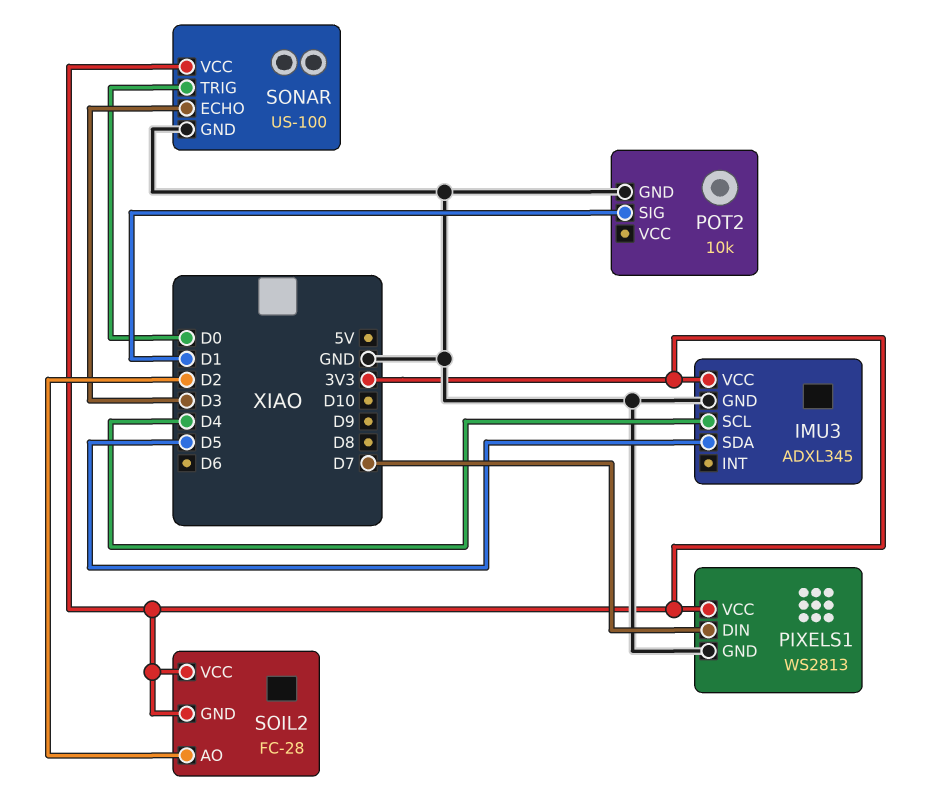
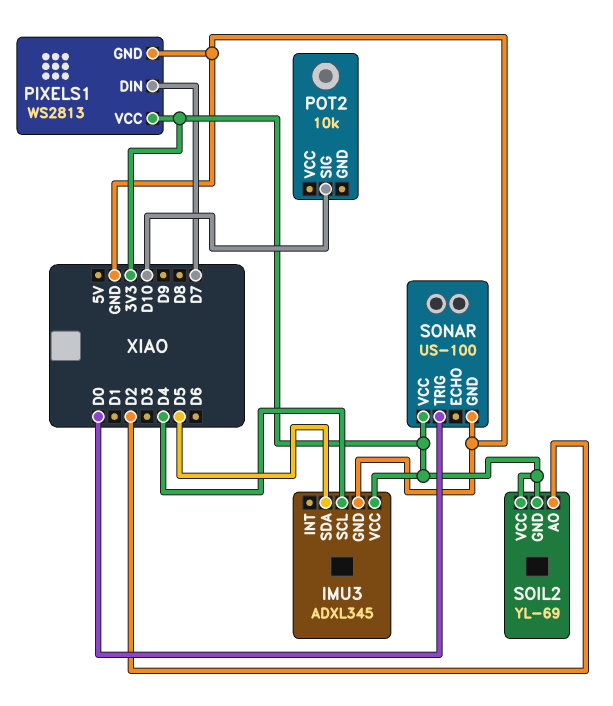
POT2 pin GND: GND -> none
POT2 pin SIG: D1 -> D10
SOIL2: FC-28 -> YL-69
SONAR pin ECHO: D3 -> none

